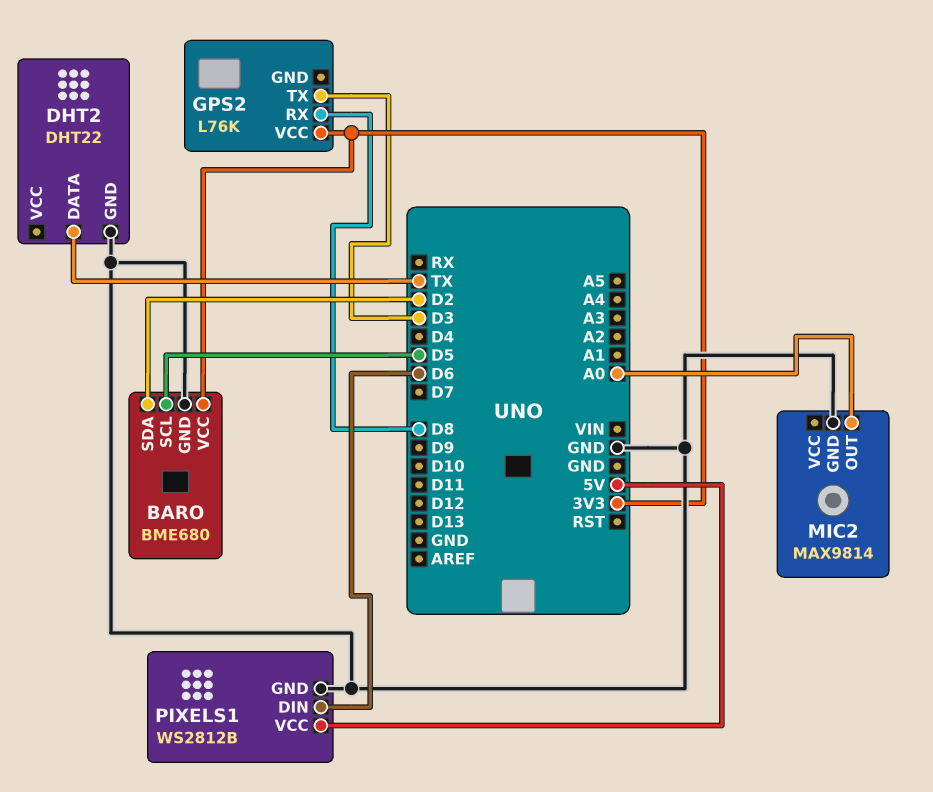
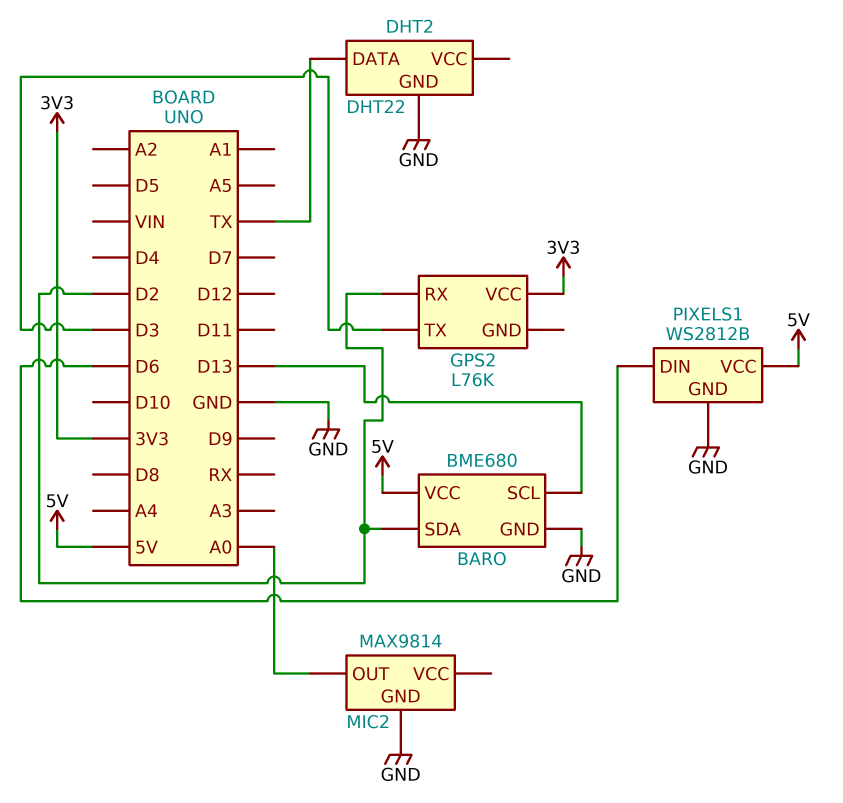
BARO pin SCL: D5 -> D13
BARO pin VCC: 3V3 -> 5V
GPS2 pin RX: D8 -> D2

